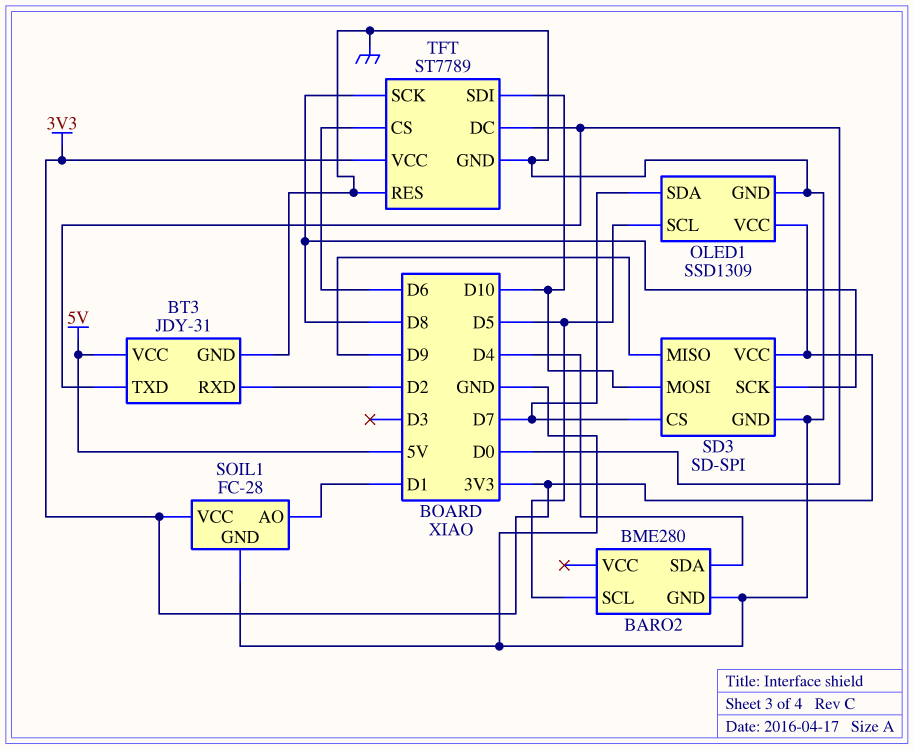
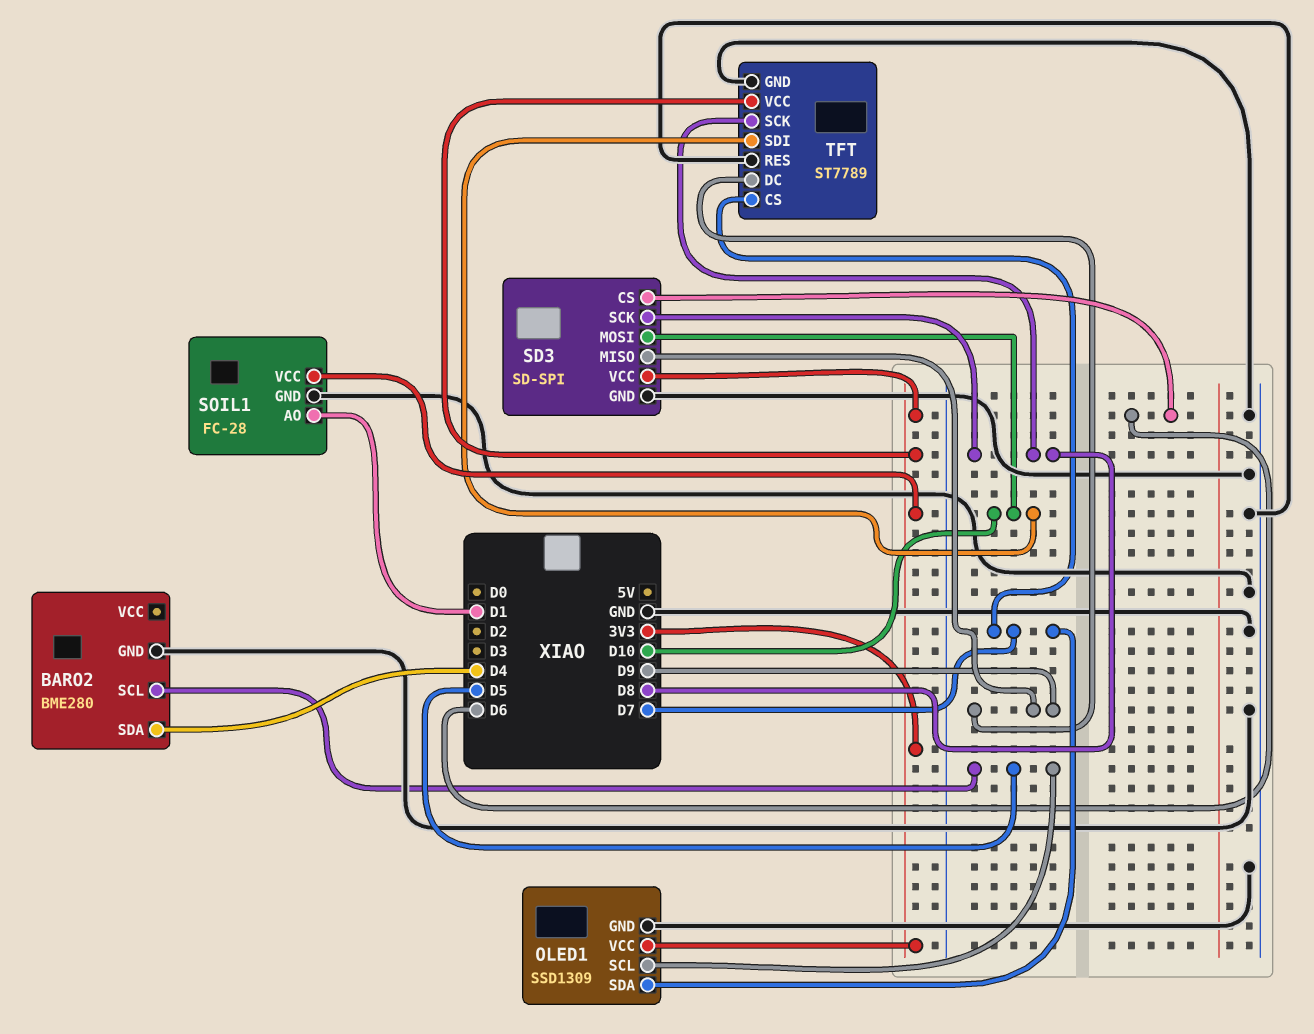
BT3: JDY-31 -> none
BT3 pin GND: GND -> none
BT3 pin RXD: D2 -> none
BT3 pin TXD: D0 -> none
BT3 pin VCC: 5V -> none
SD3 pin CS: D7 -> D6
TFT pin CS: D6 -> D7
TFT pin DC: D0 -> D9

